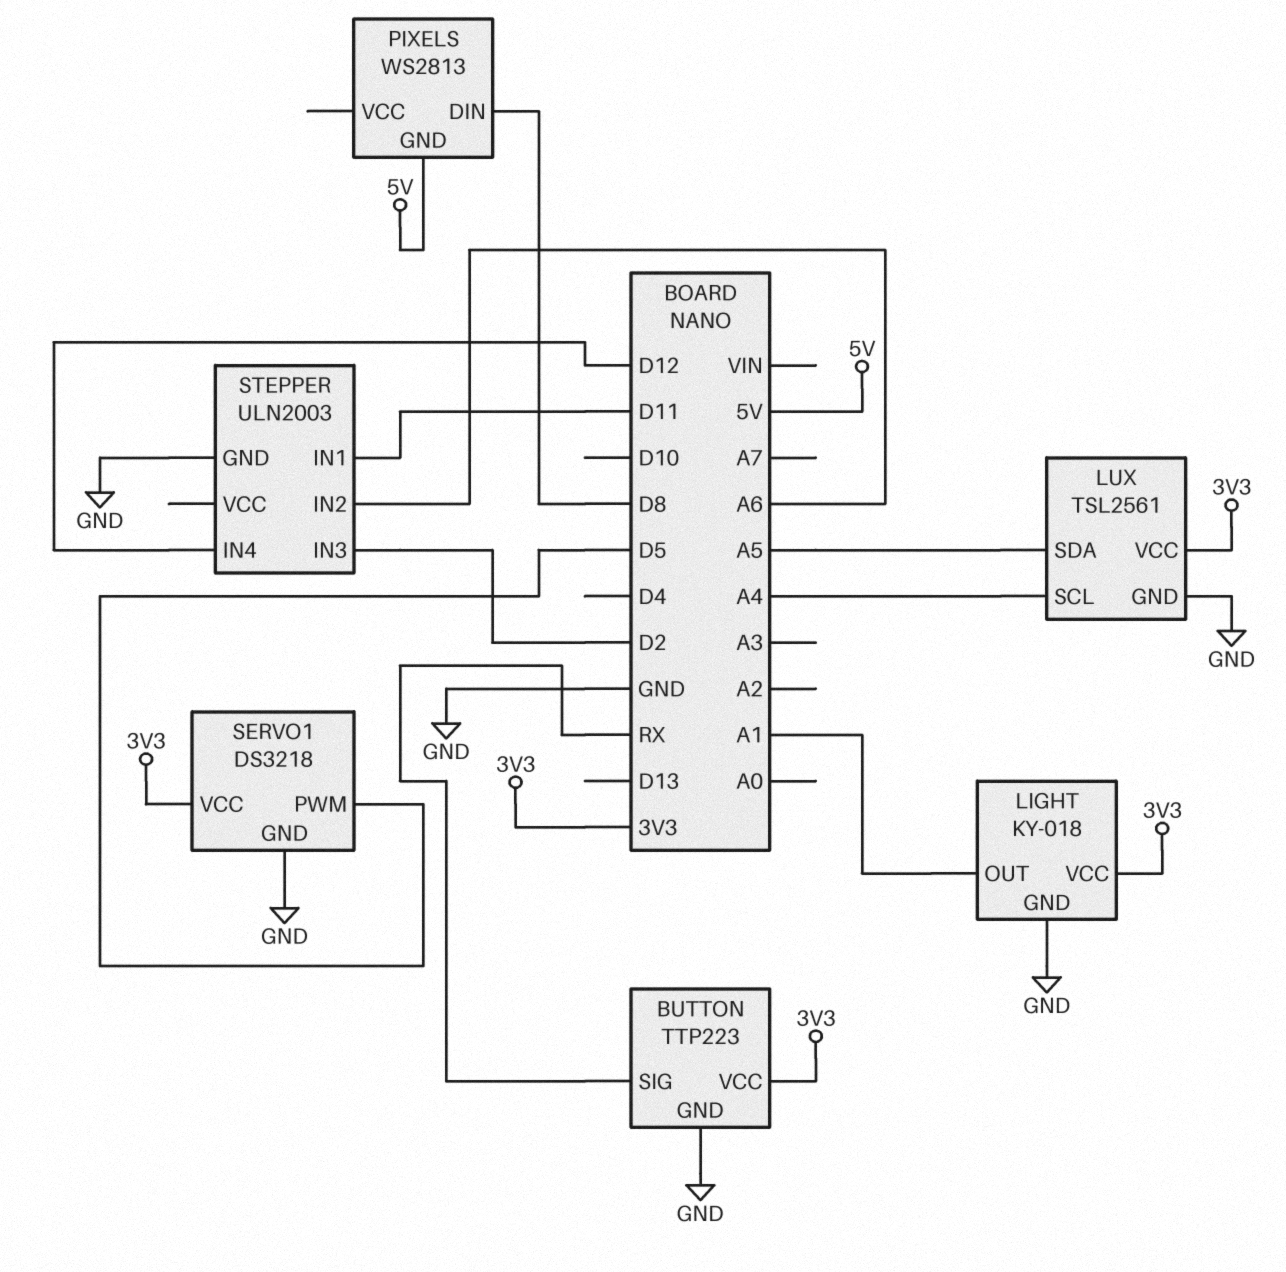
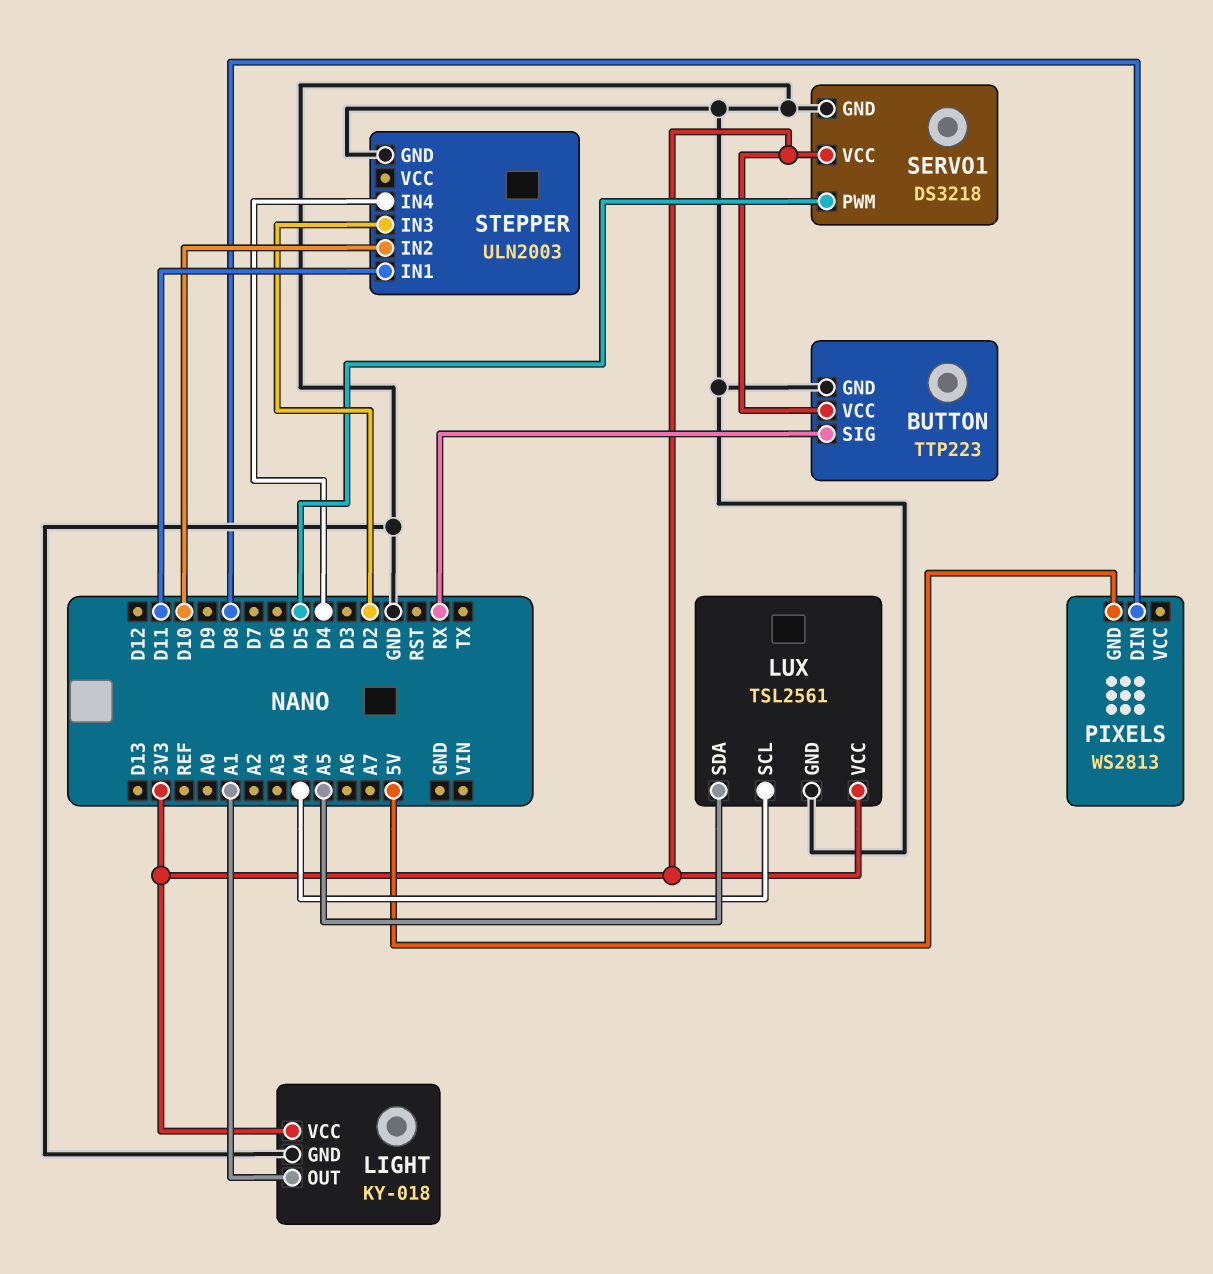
STEPPER pin IN2: A6 -> D10
STEPPER pin IN4: D12 -> D4

